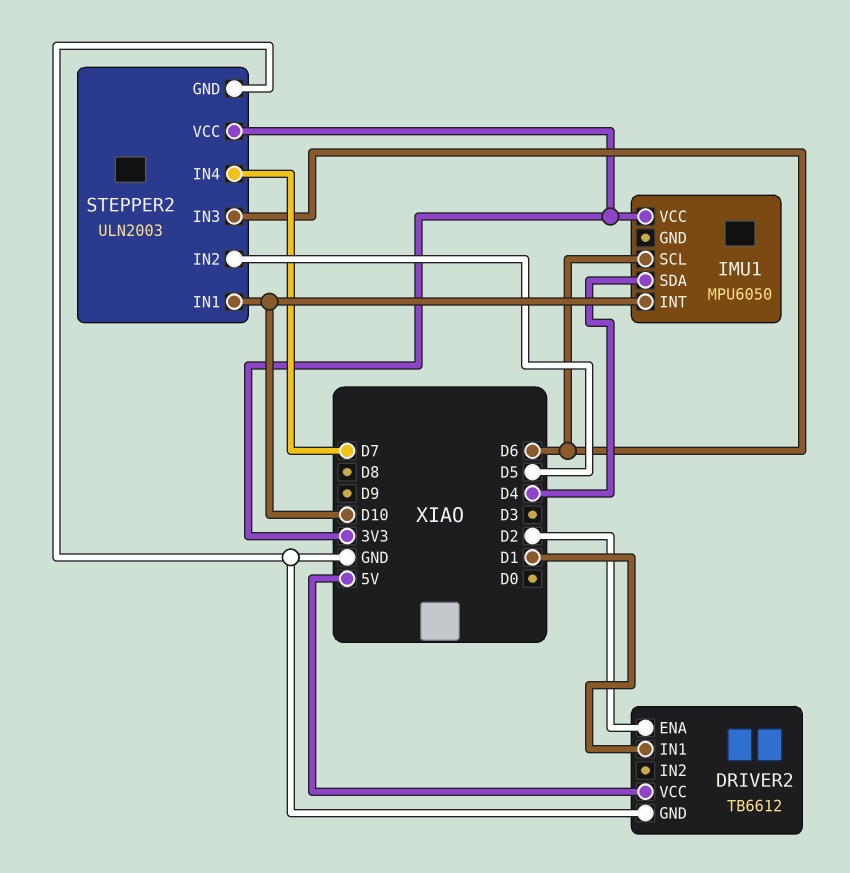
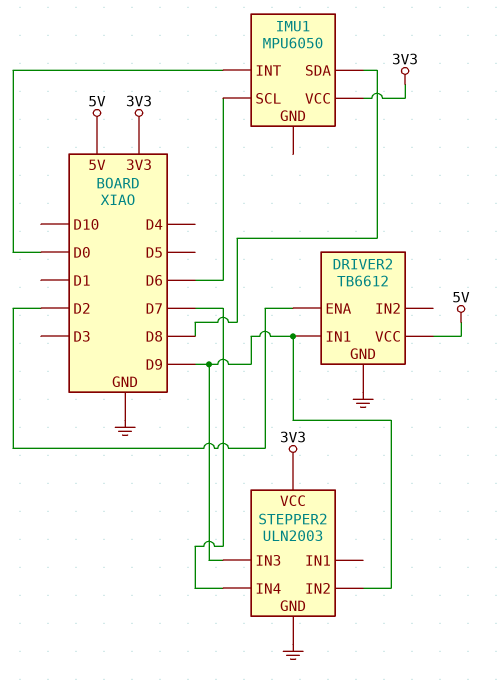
DRIVER2 pin IN1: D1 -> D9
IMU1 pin INT: D10 -> D0
IMU1 pin SDA: D4 -> D8
STEPPER2 pin IN1: D10 -> none
STEPPER2 pin IN2: D5 -> D9
STEPPER2 pin IN3: D6 -> D9

